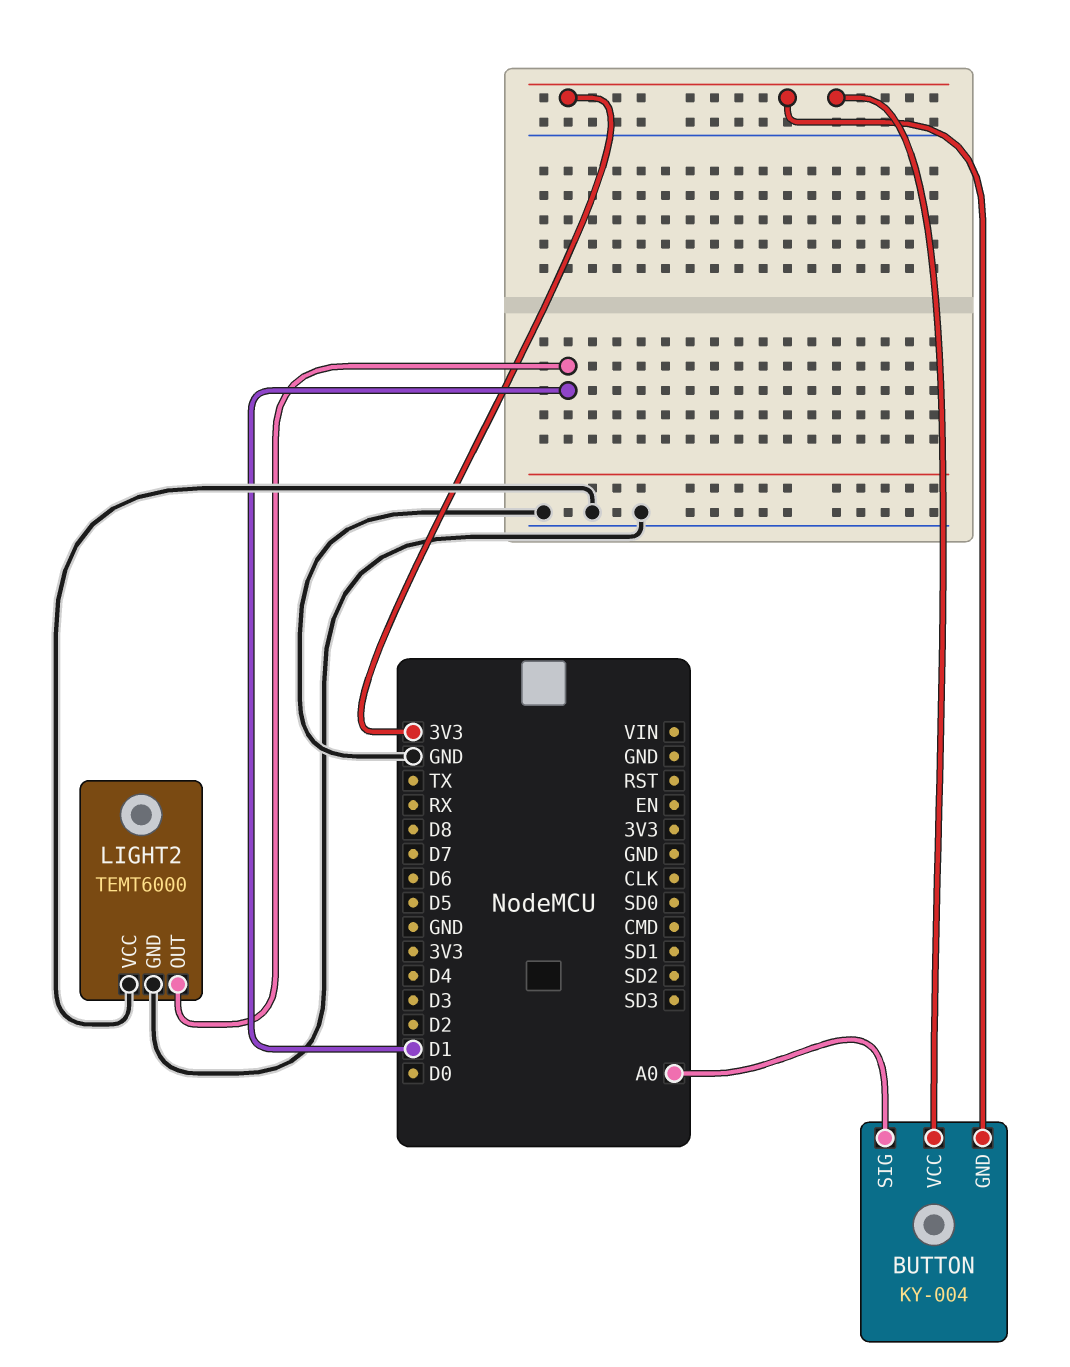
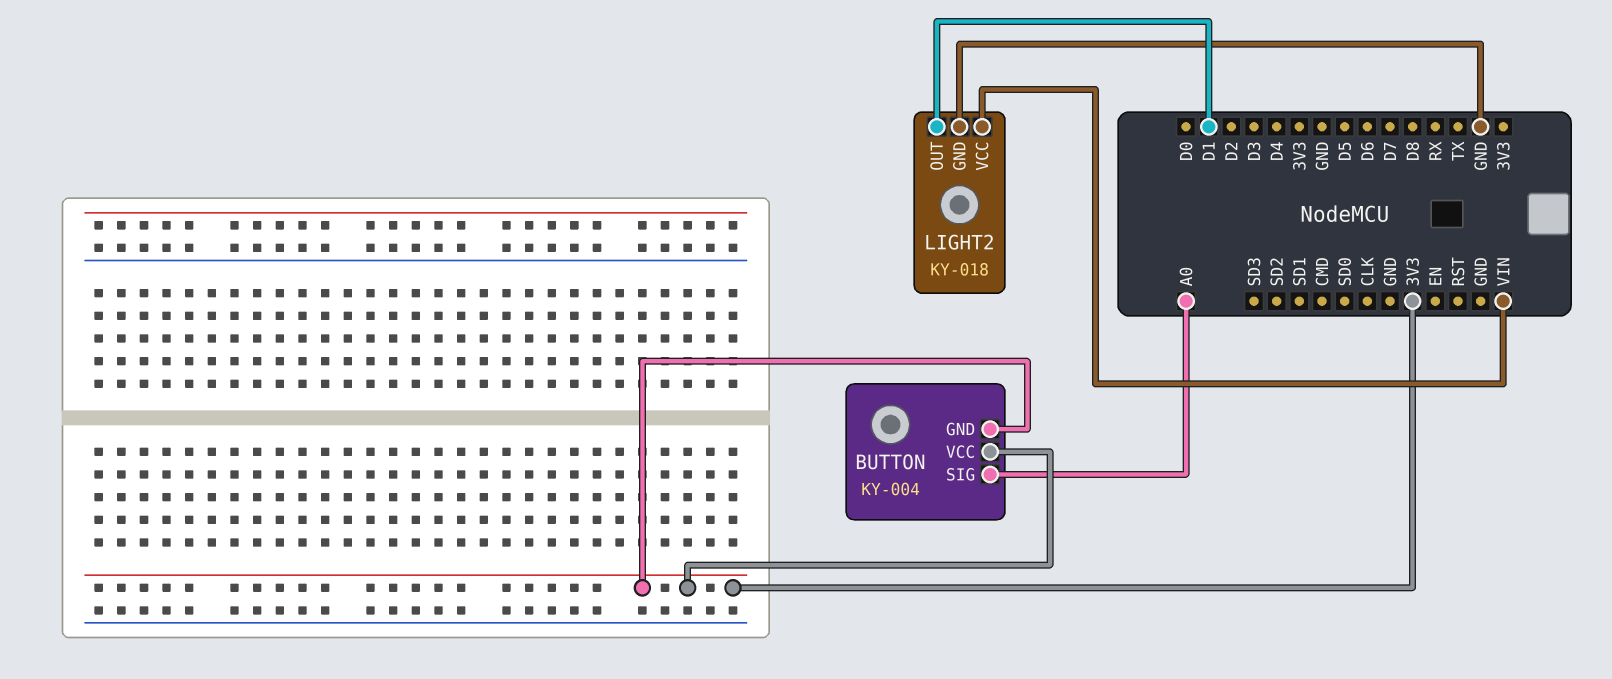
LIGHT2: TEMT6000 -> KY-018
LIGHT2 pin VCC: GND -> VIN

